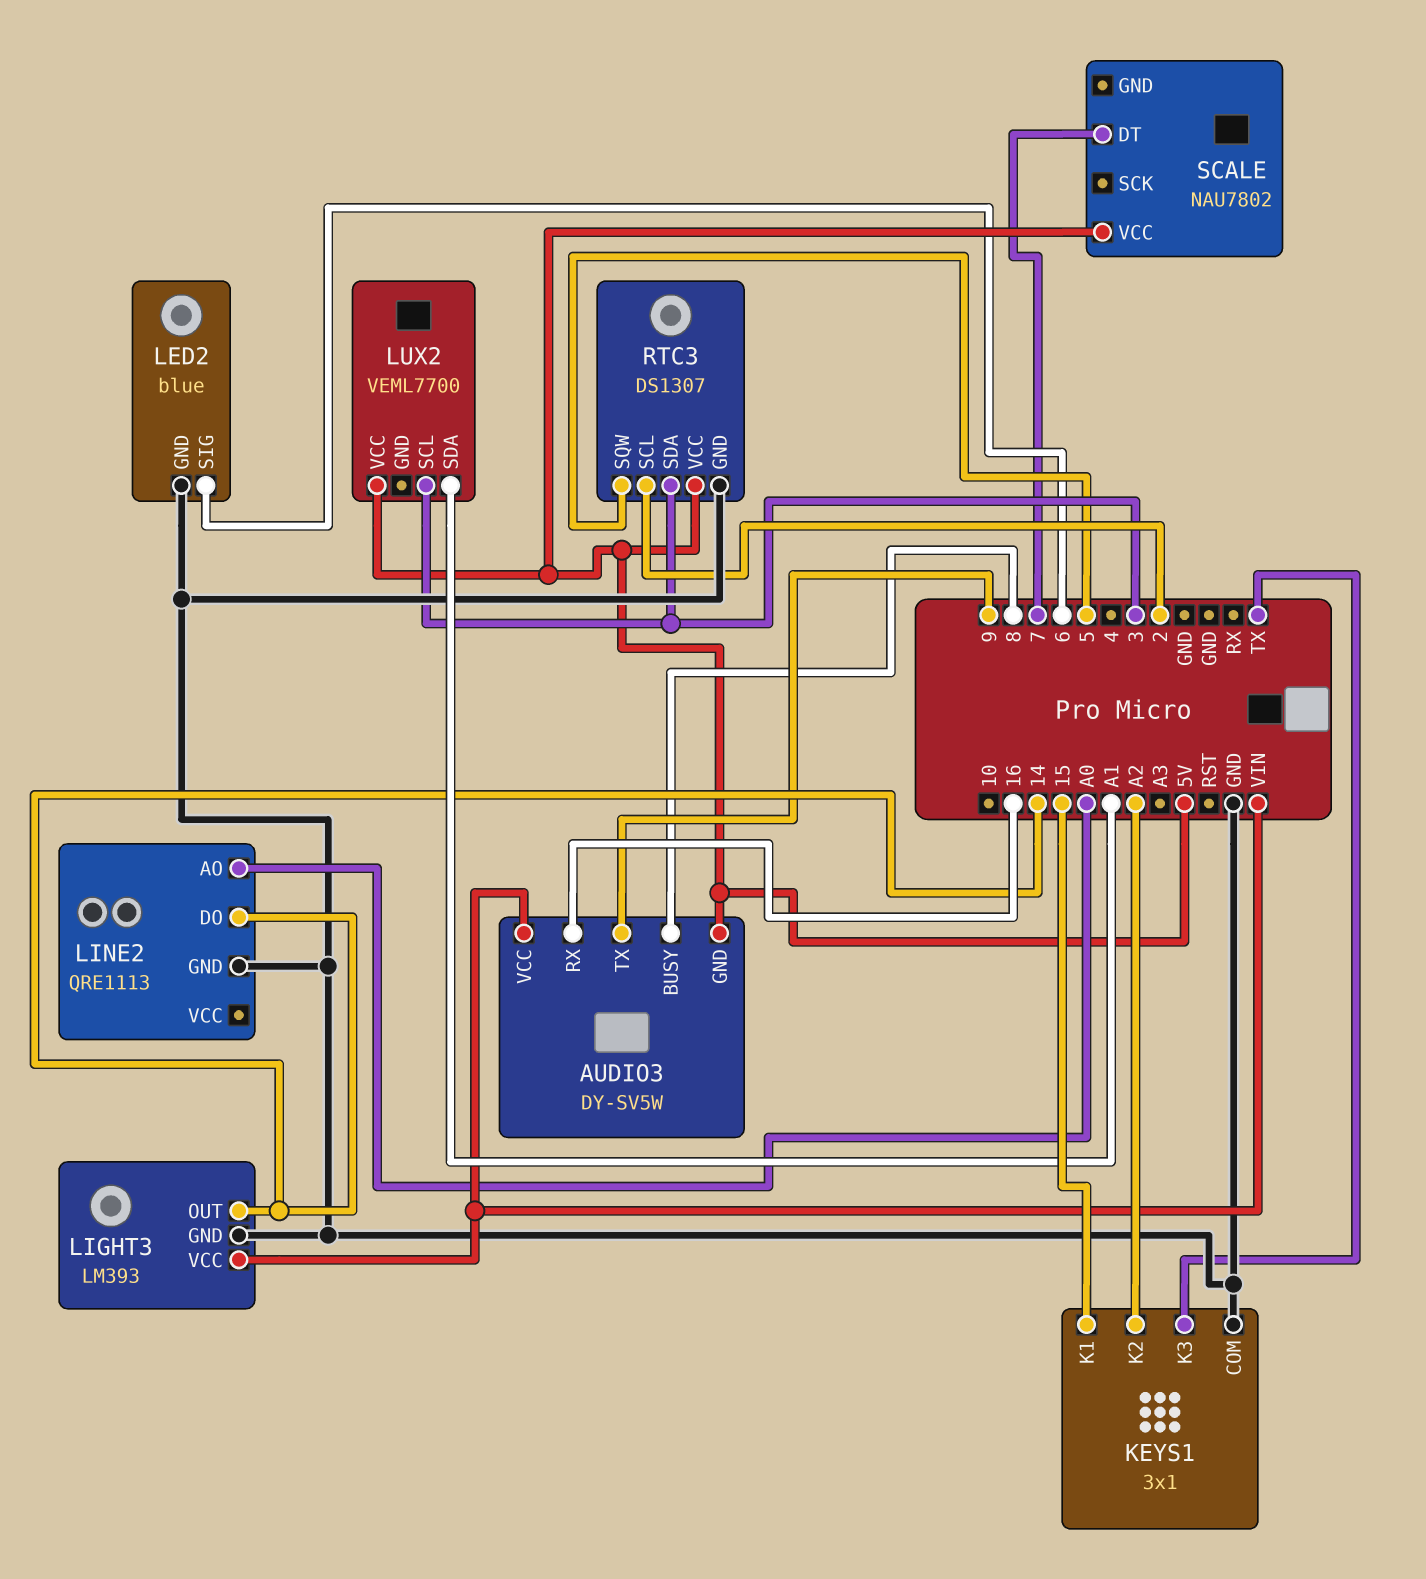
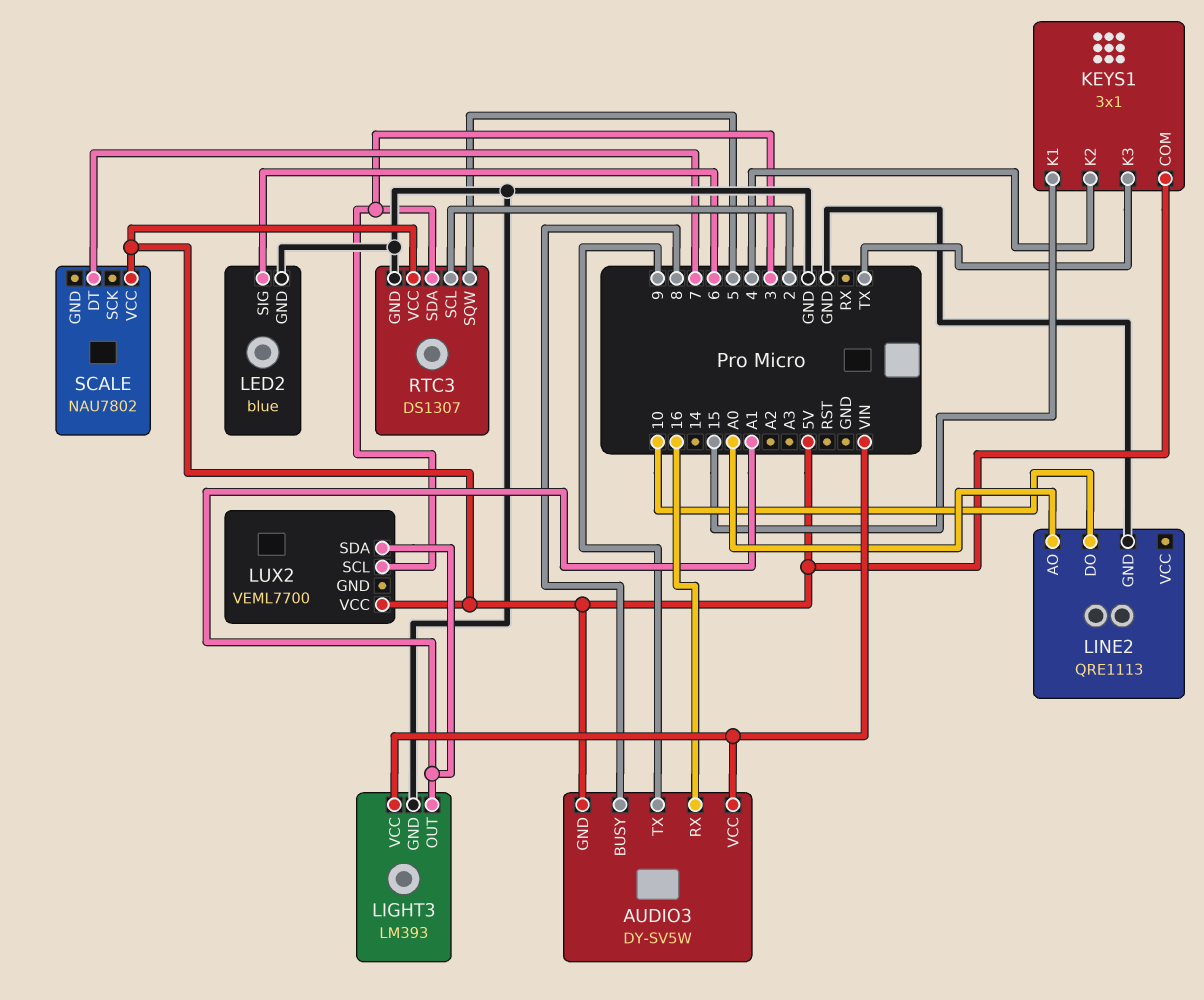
KEYS1 pin COM: GND -> 5V
KEYS1 pin K2: A2 -> 4
LIGHT3 pin OUT: 14 -> A1
LINE2 pin DO: 14 -> 10

